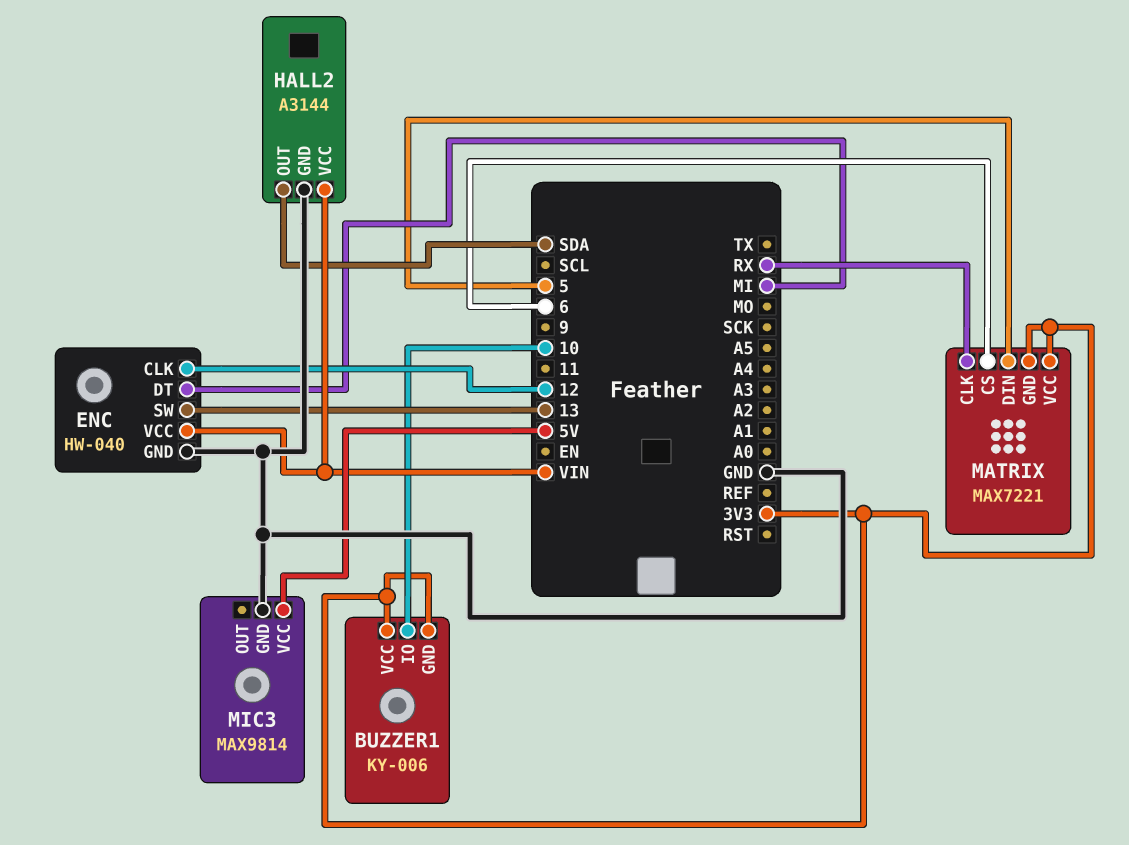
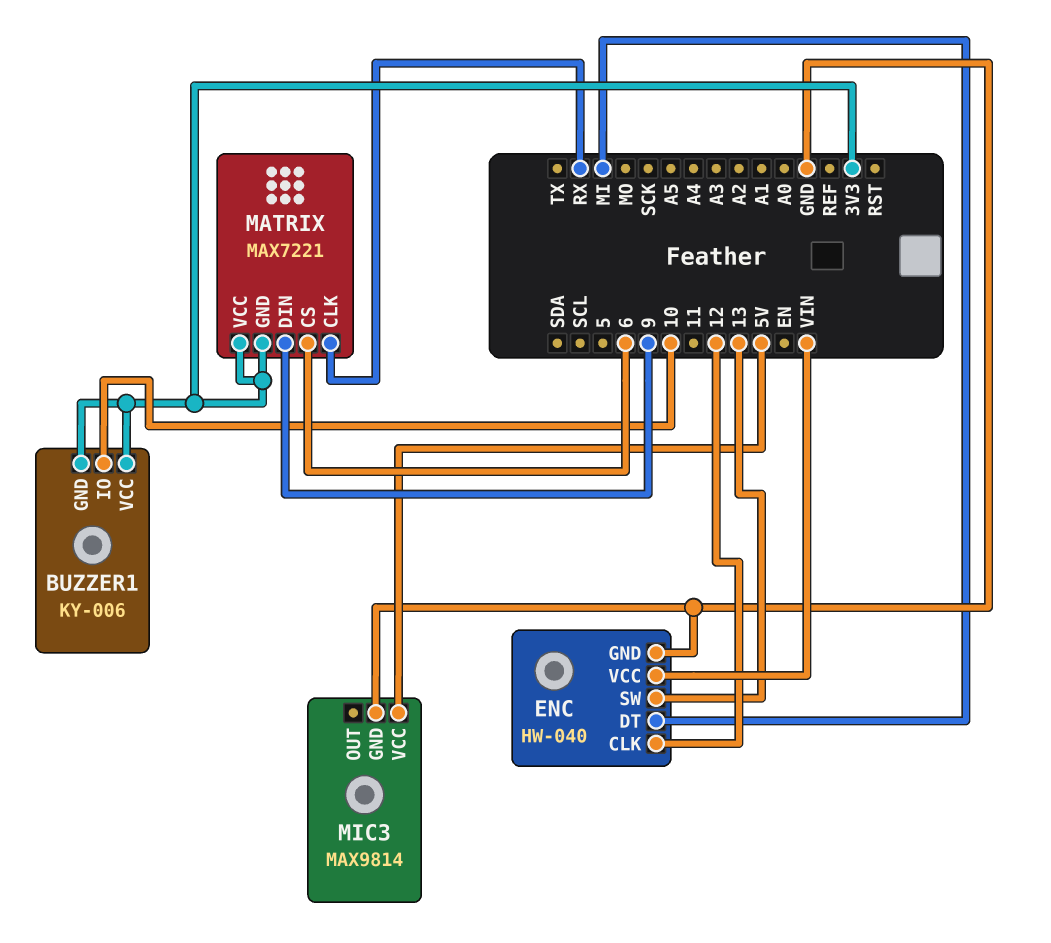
HALL2: A3144 -> none
HALL2 pin GND: GND -> none
HALL2 pin OUT: SDA -> none
HALL2 pin VCC: VIN -> none
MATRIX pin DIN: 5 -> 9

